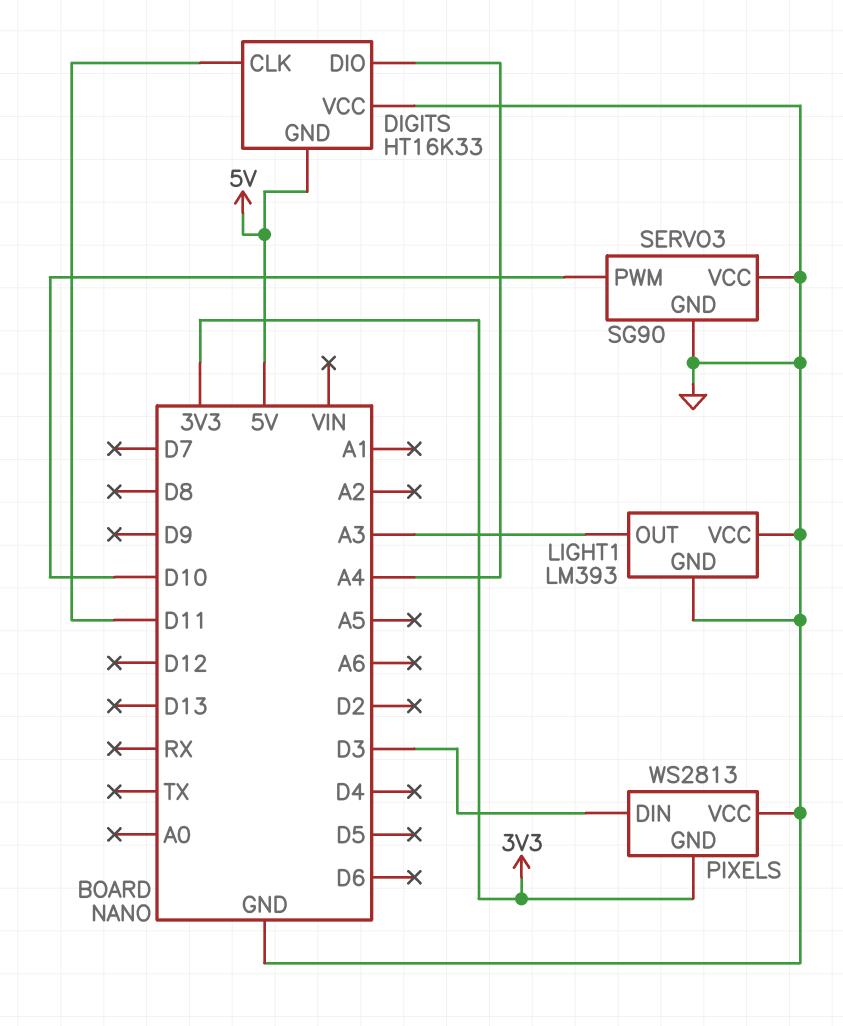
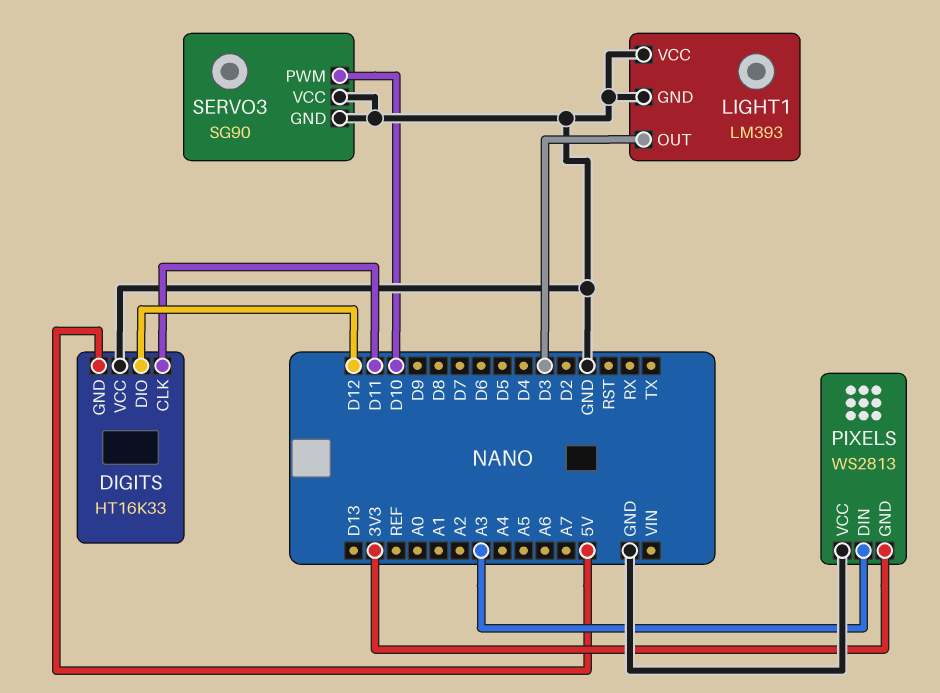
DIGITS pin DIO: A4 -> D12
LIGHT1 pin OUT: A3 -> D3
PIXELS pin DIN: D3 -> A3

